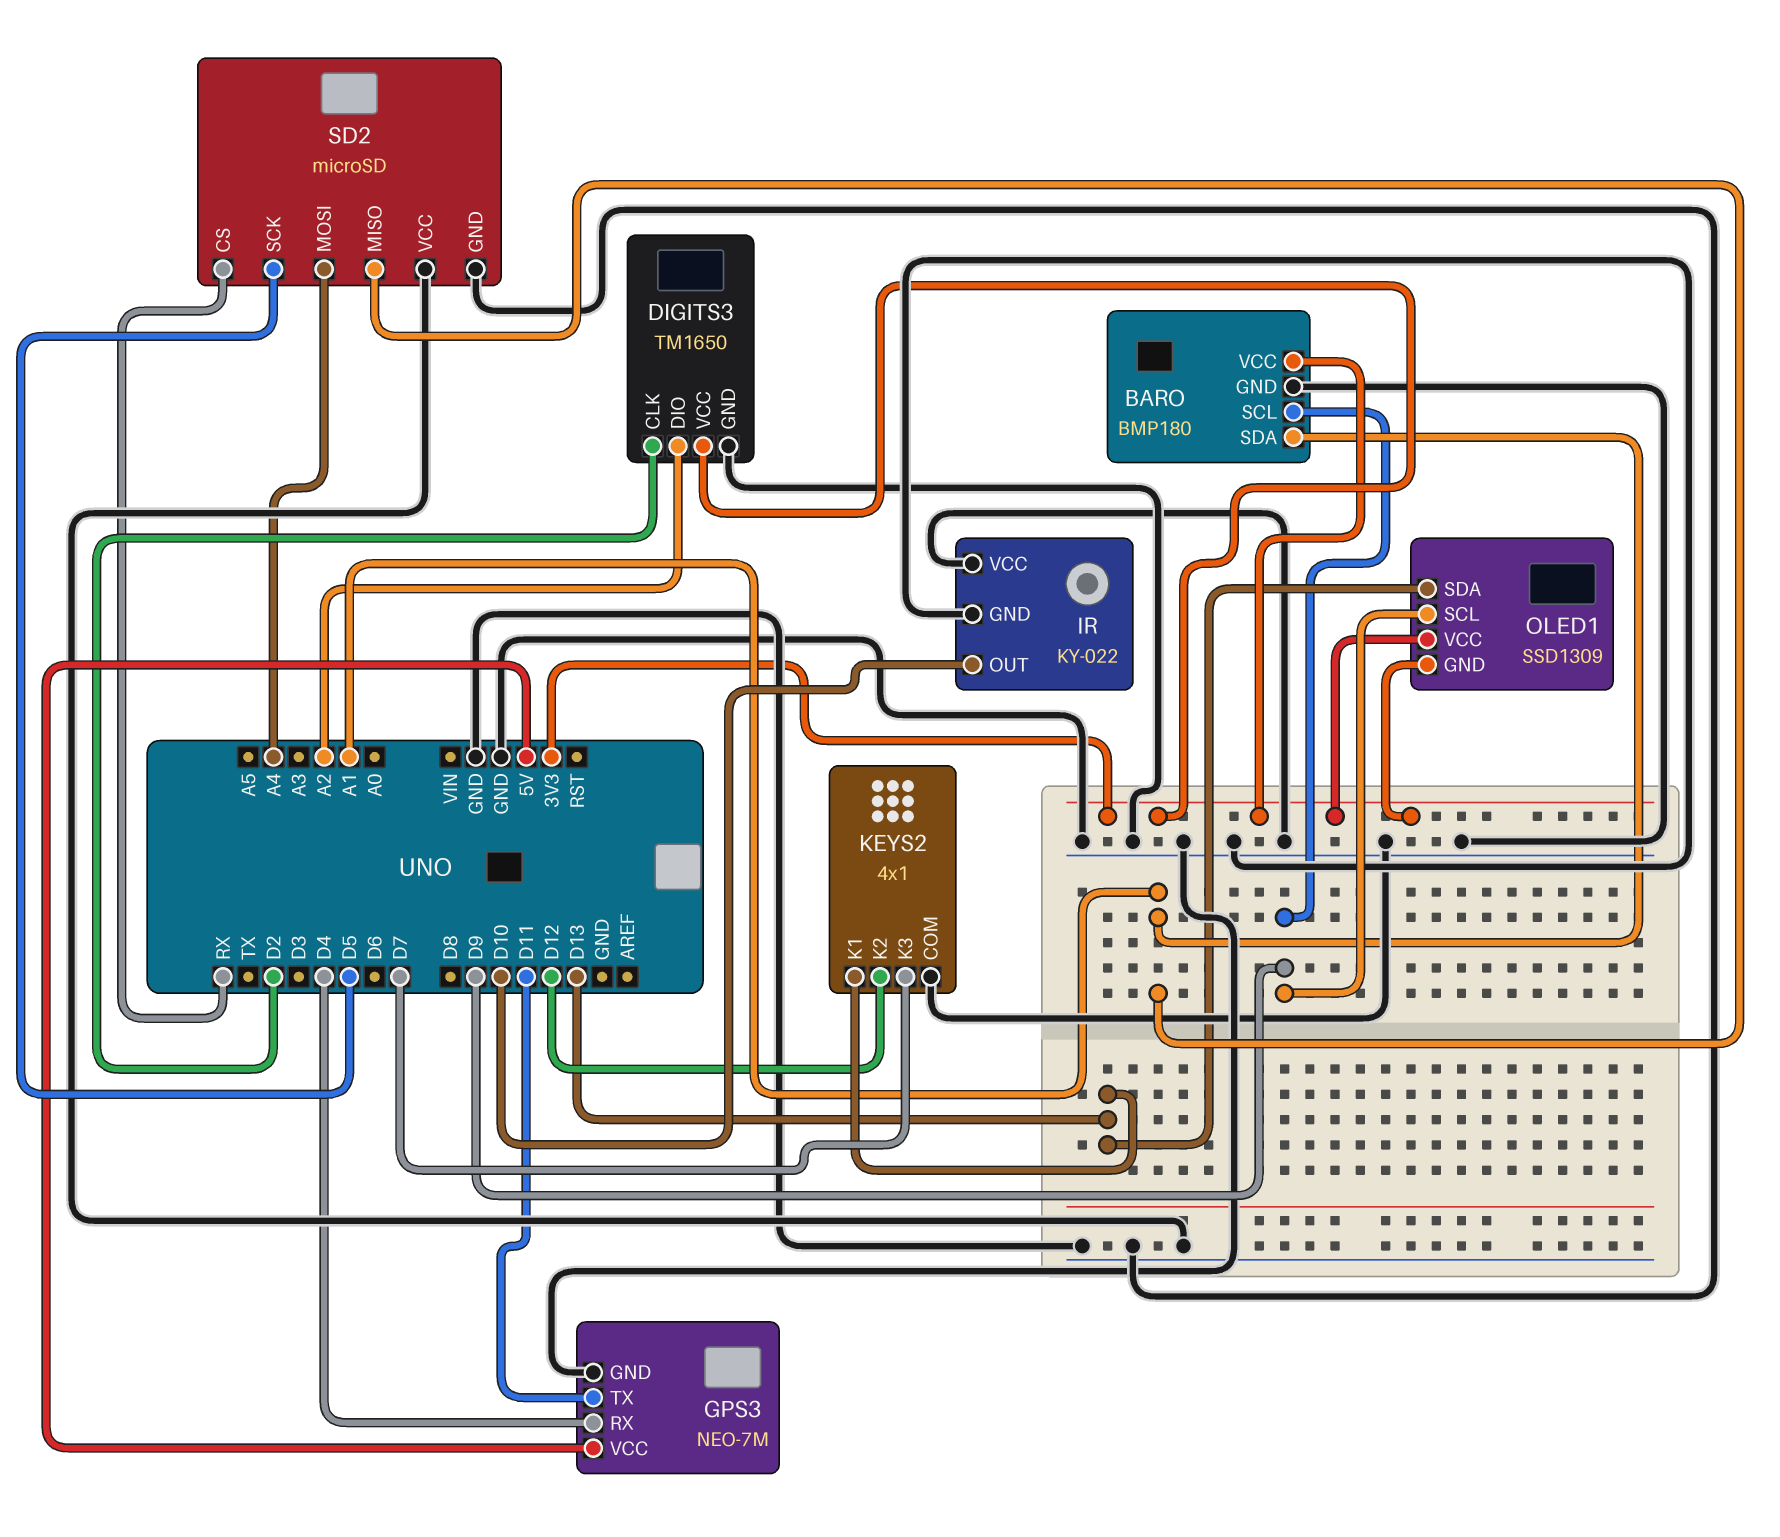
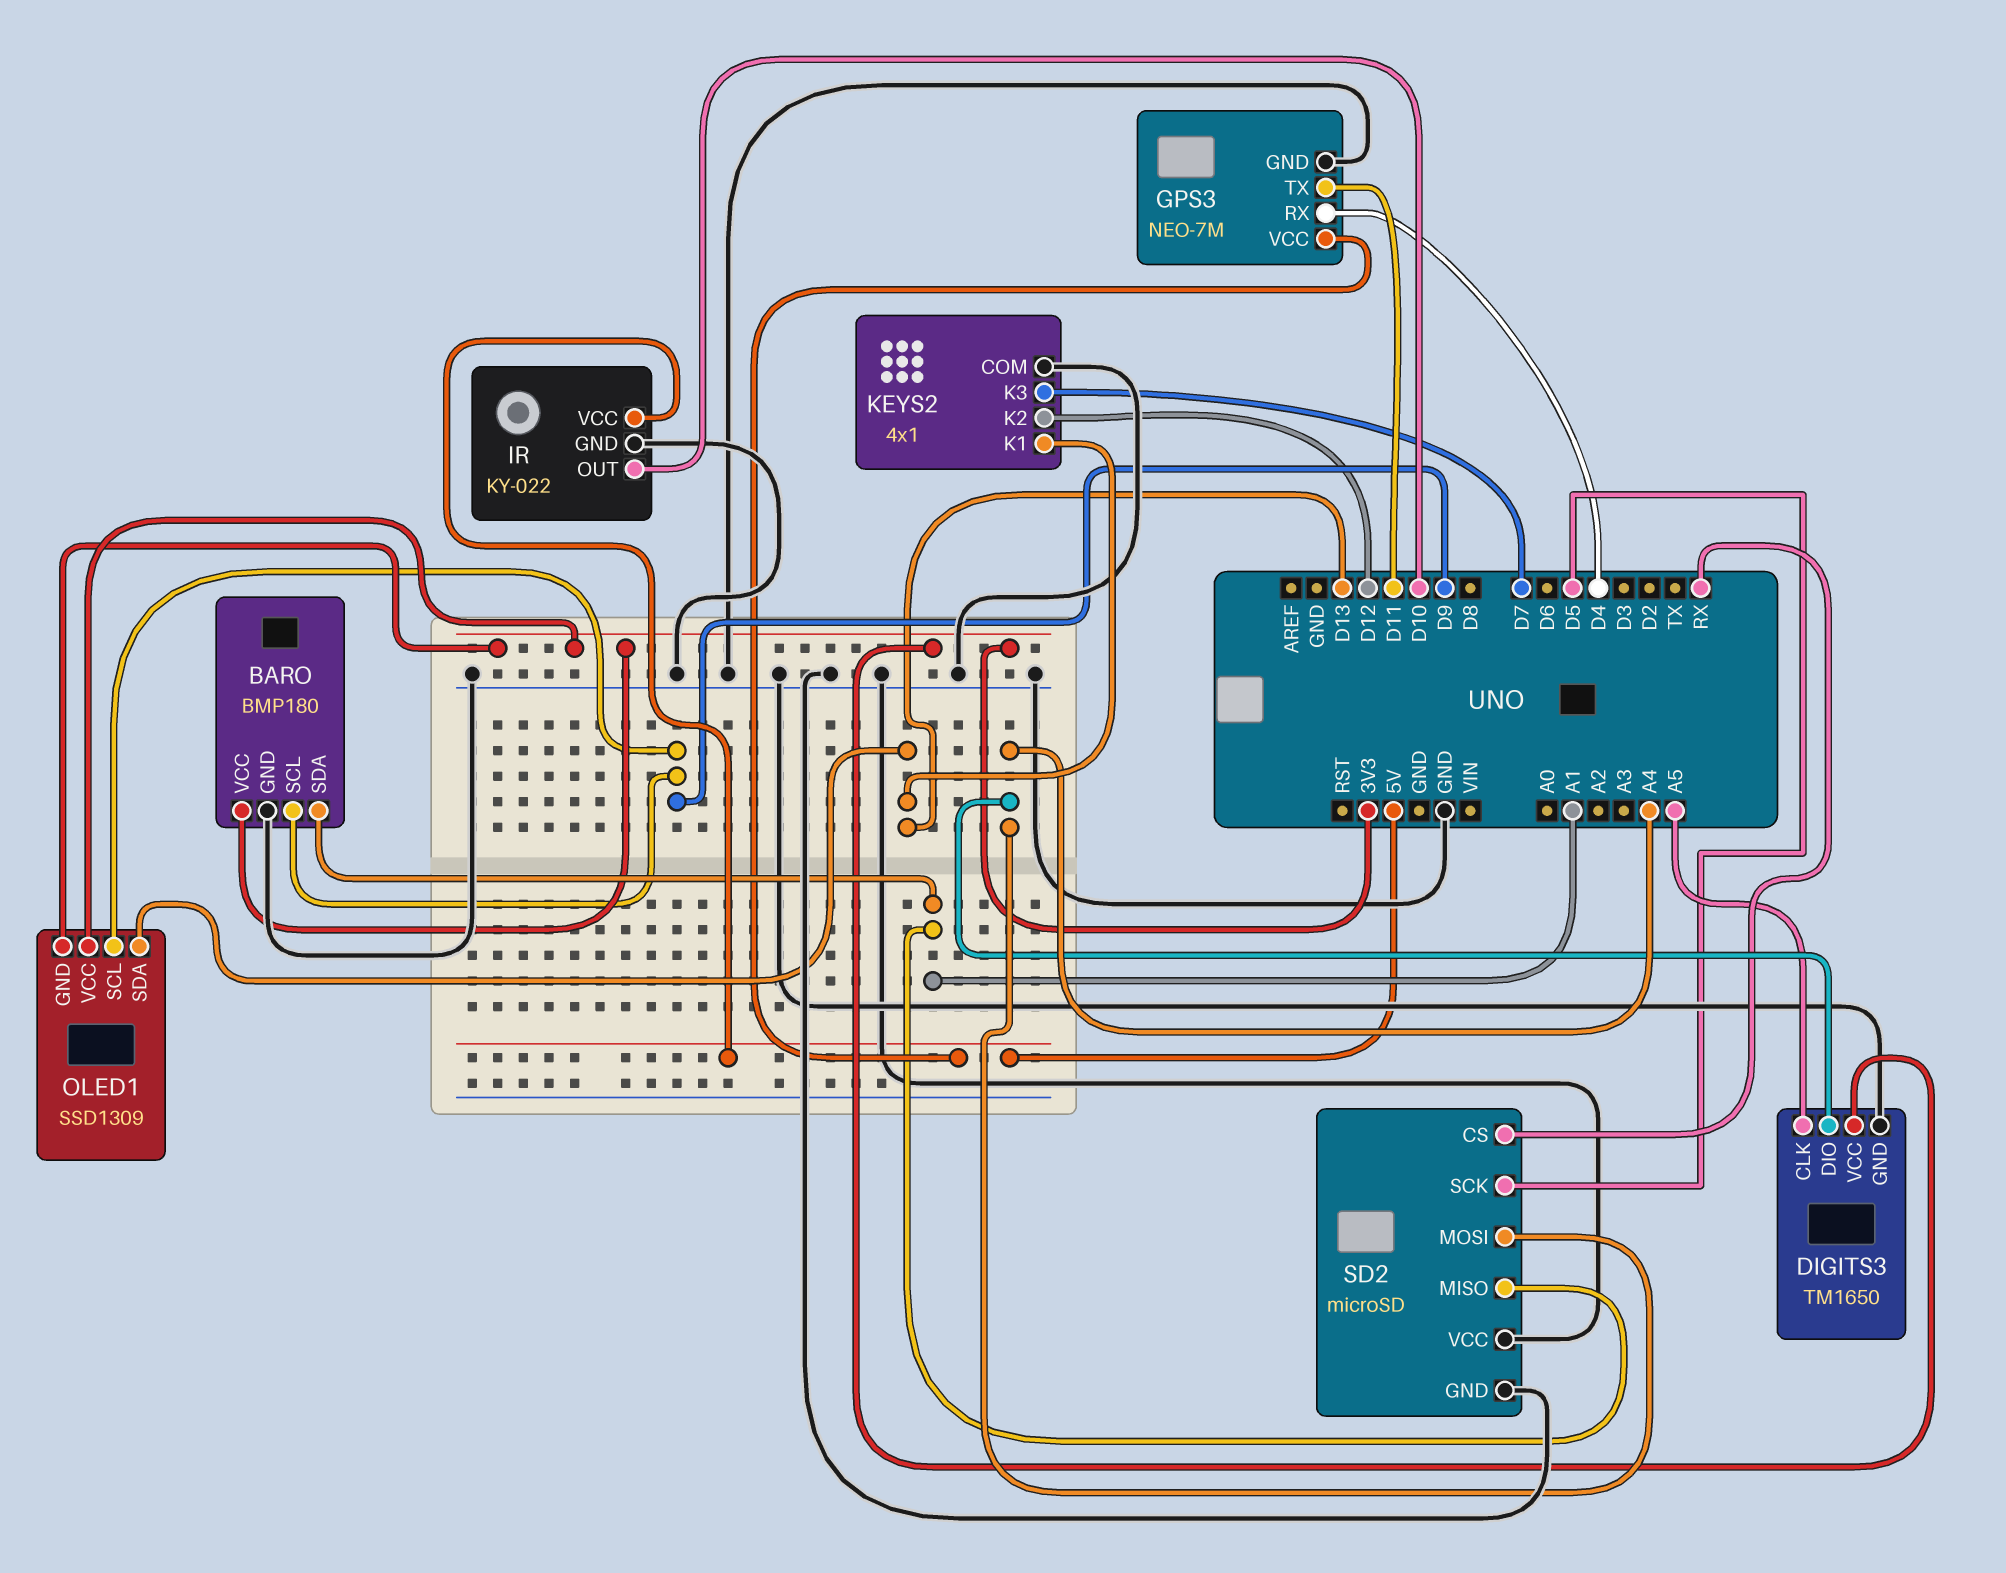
DIGITS3 pin CLK: D2 -> A5
DIGITS3 pin DIO: A2 -> A4
IR pin VCC: GND -> 5V

